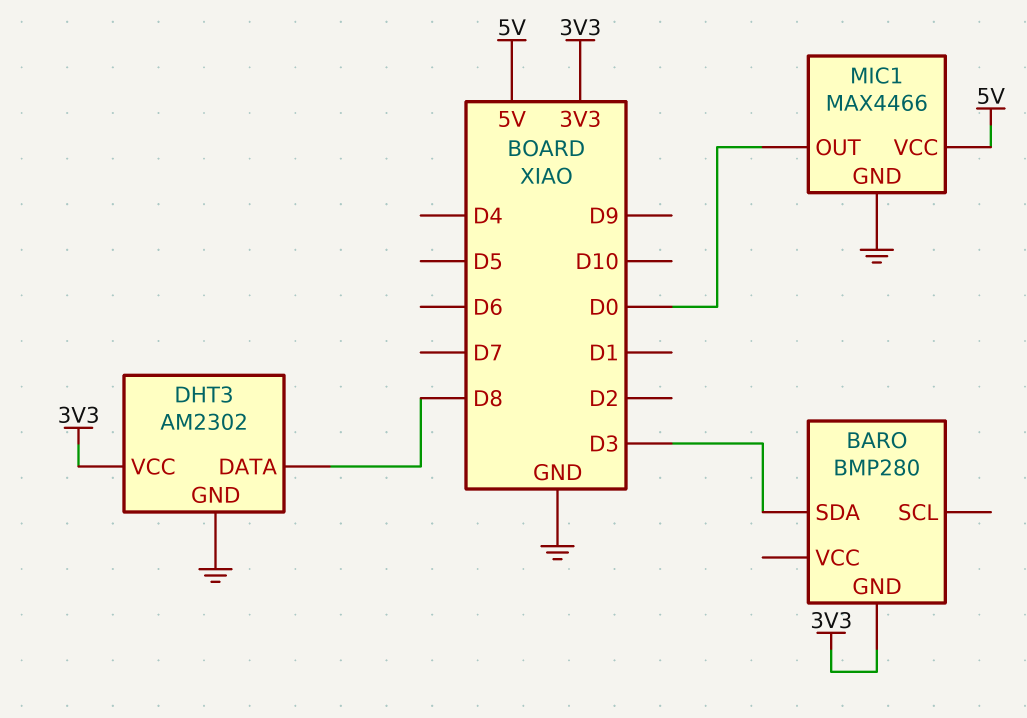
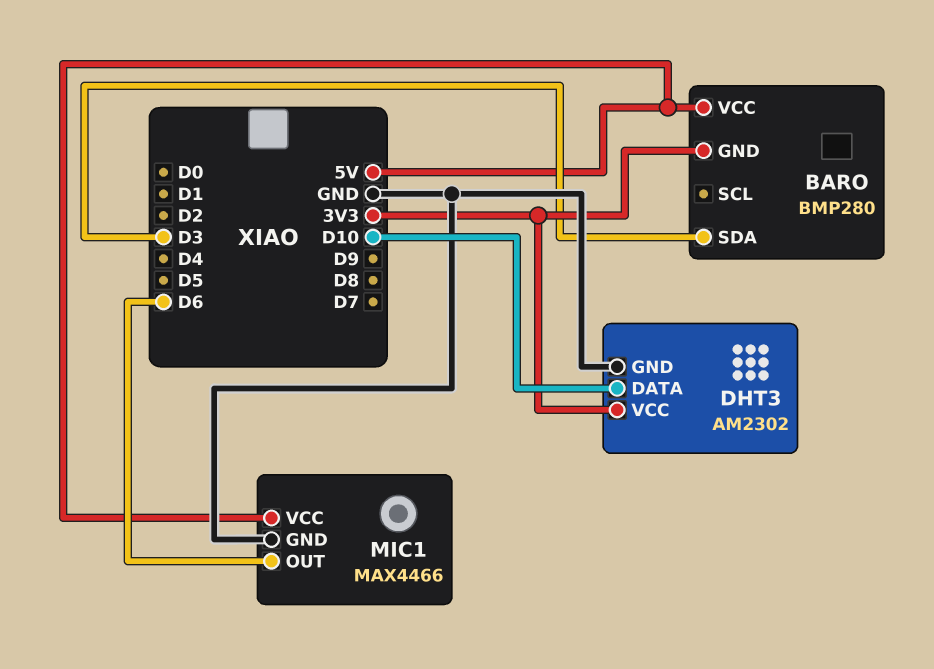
BARO pin VCC: none -> 5V
DHT3 pin DATA: D8 -> D10
MIC1 pin OUT: D0 -> D6

